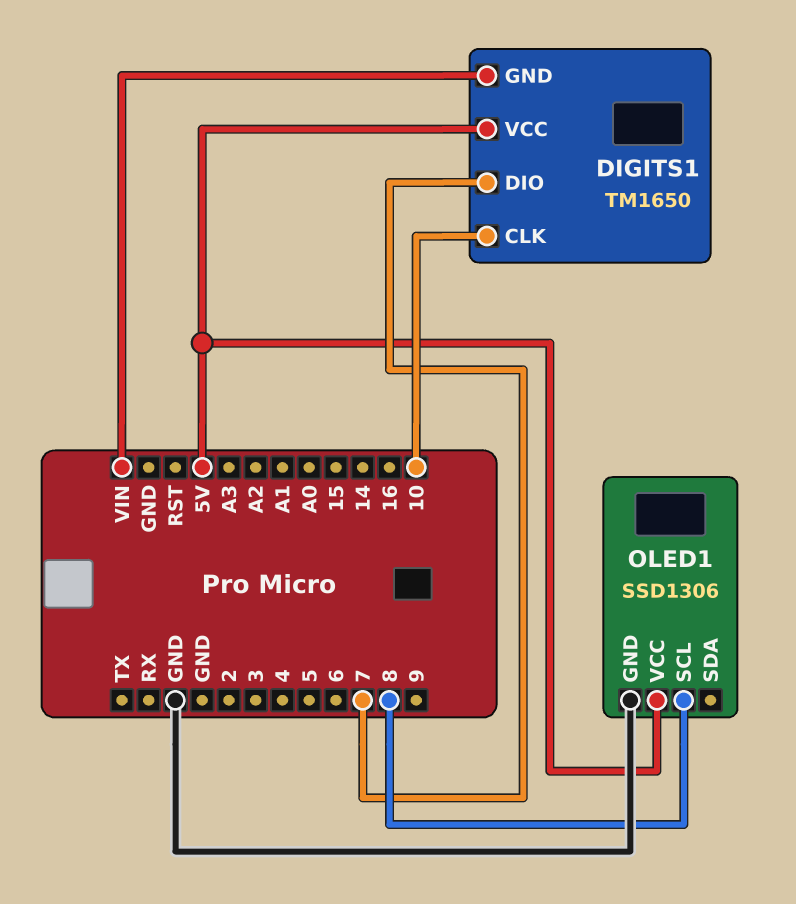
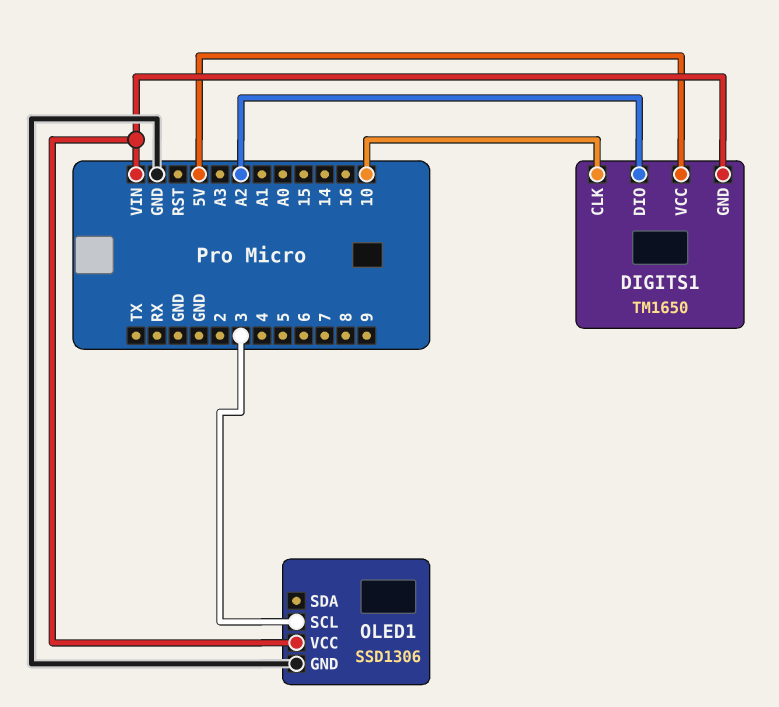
DIGITS1 pin DIO: 7 -> A2
OLED1 pin SCL: 8 -> 3
OLED1 pin VCC: 5V -> VIN

